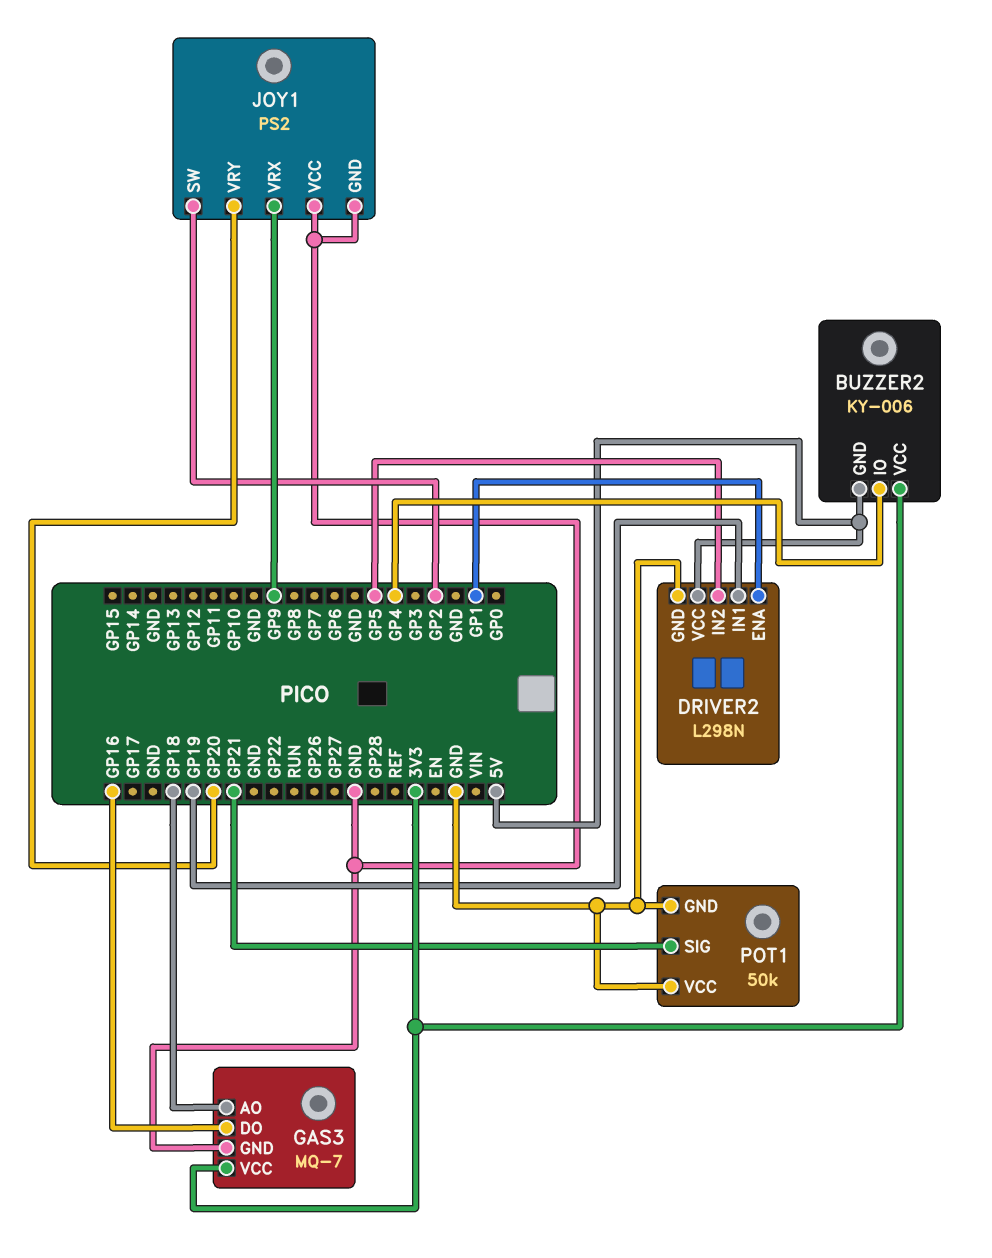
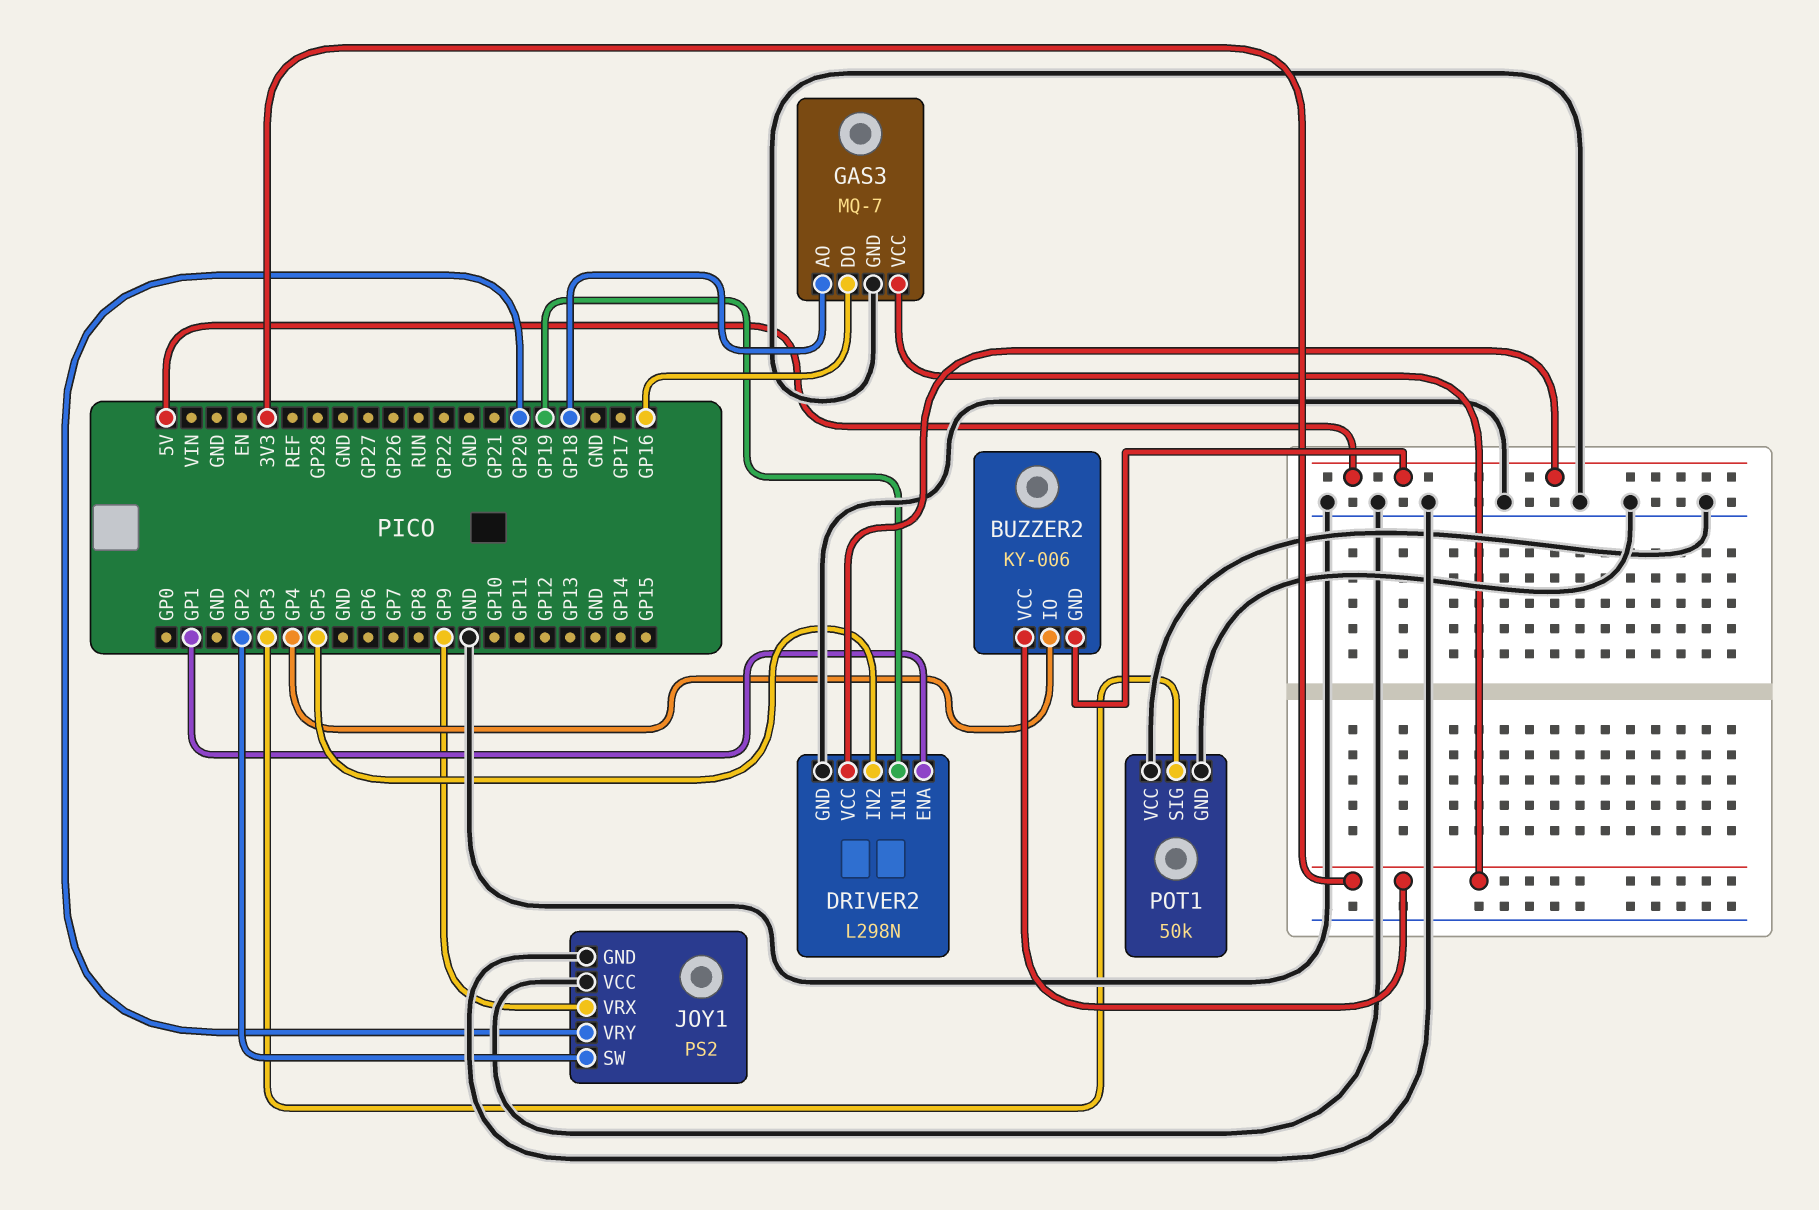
POT1 pin SIG: GP21 -> GP3

